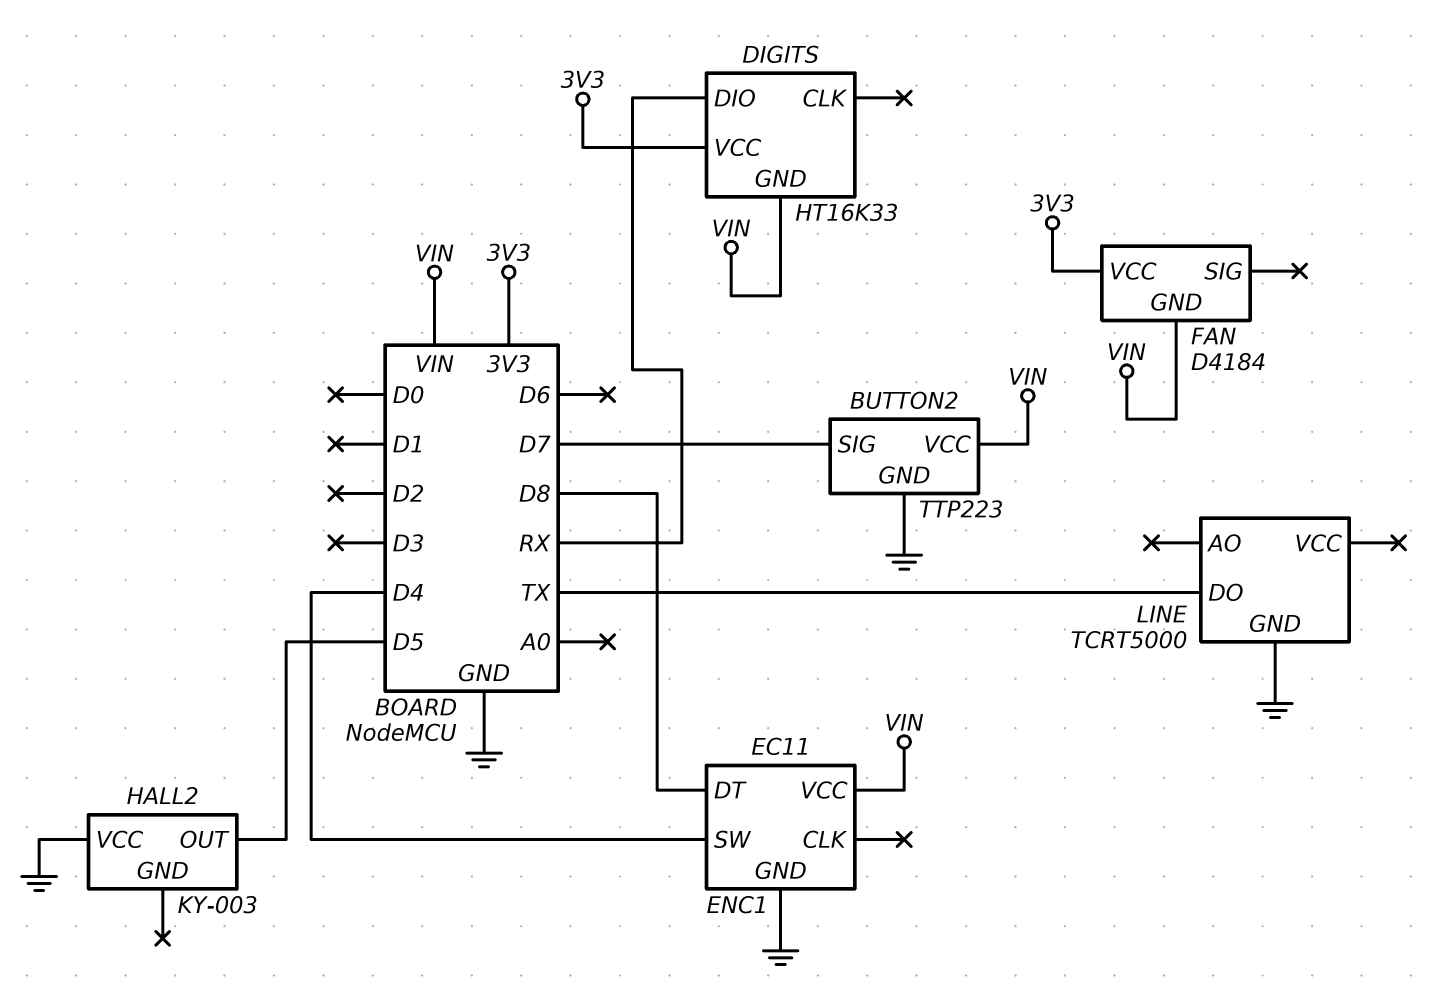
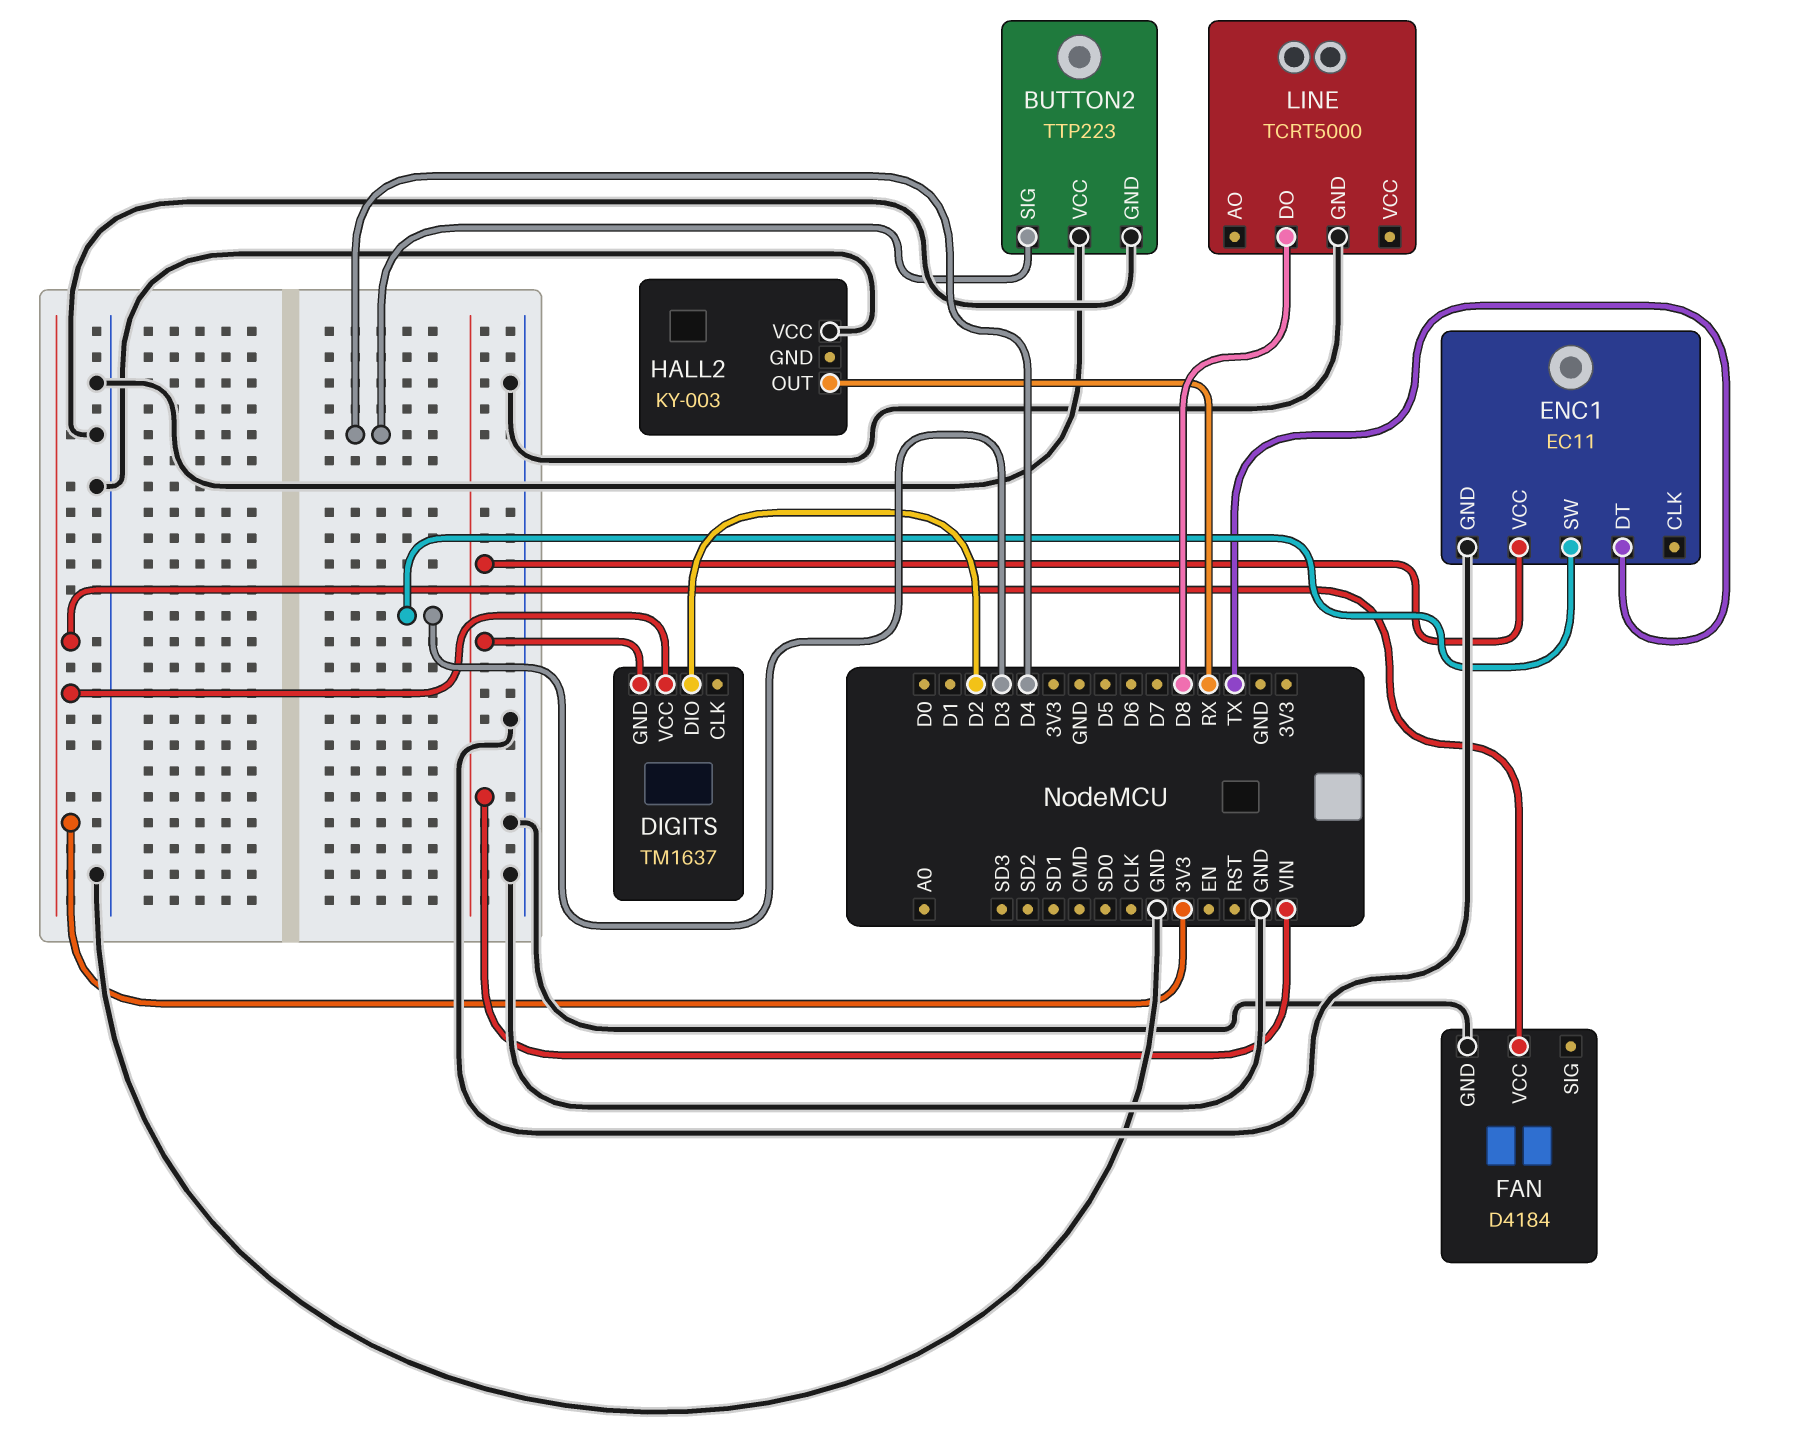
BUTTON2 pin SIG: D7 -> D4
BUTTON2 pin VCC: VIN -> GND
DIGITS: HT16K33 -> TM1637
DIGITS pin DIO: RX -> D2
ENC1 pin DT: D8 -> TX
ENC1 pin SW: D4 -> D3
FAN pin GND: VIN -> GND
HALL2 pin OUT: D5 -> RX
LINE pin DO: TX -> D8

